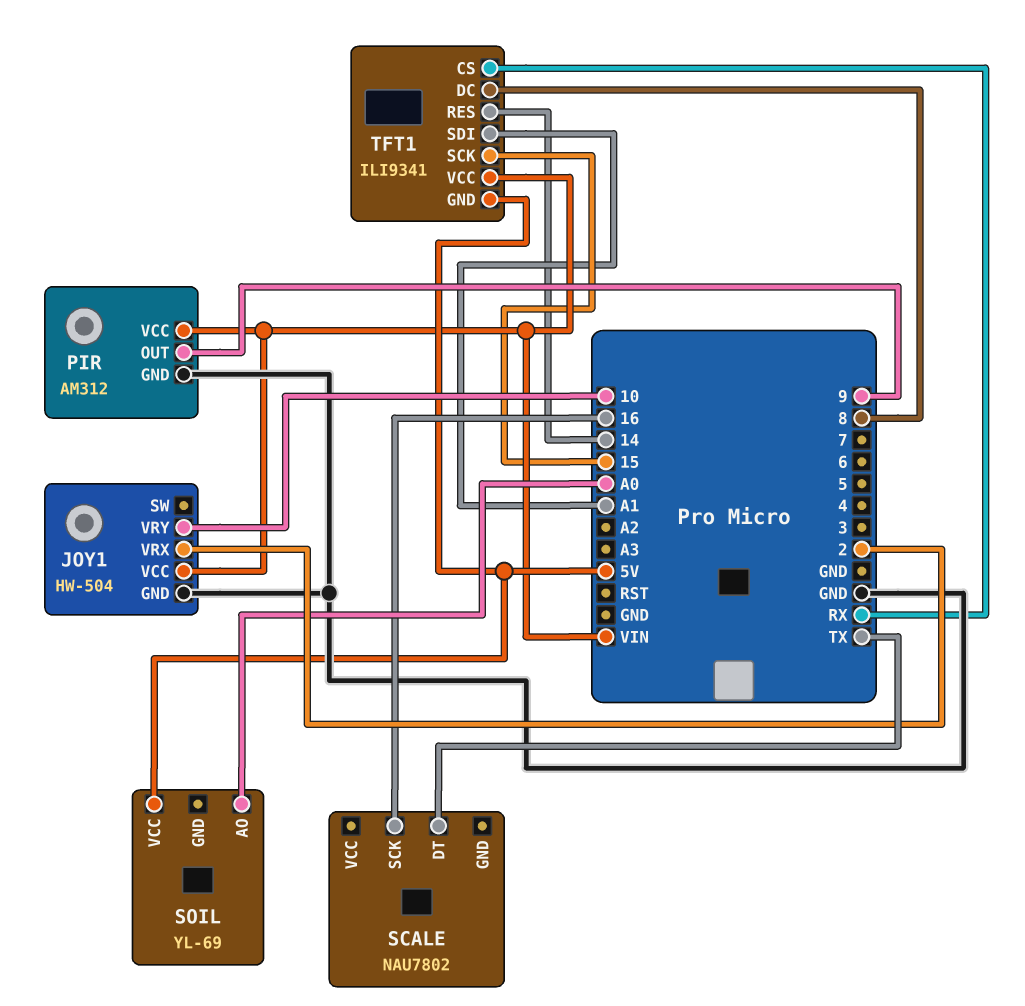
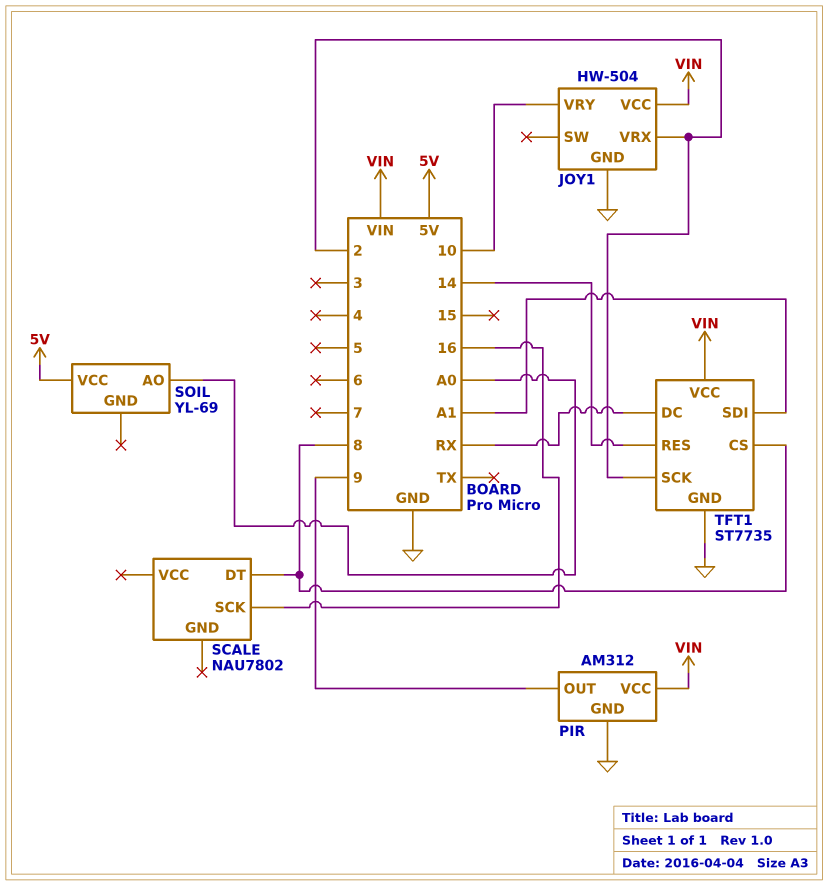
SCALE pin DT: TX -> 8
TFT1: ILI9341 -> ST7735
TFT1 pin CS: RX -> 8
TFT1 pin DC: 8 -> RX
TFT1 pin GND: 5V -> GND
TFT1 pin SCK: 15 -> 2

